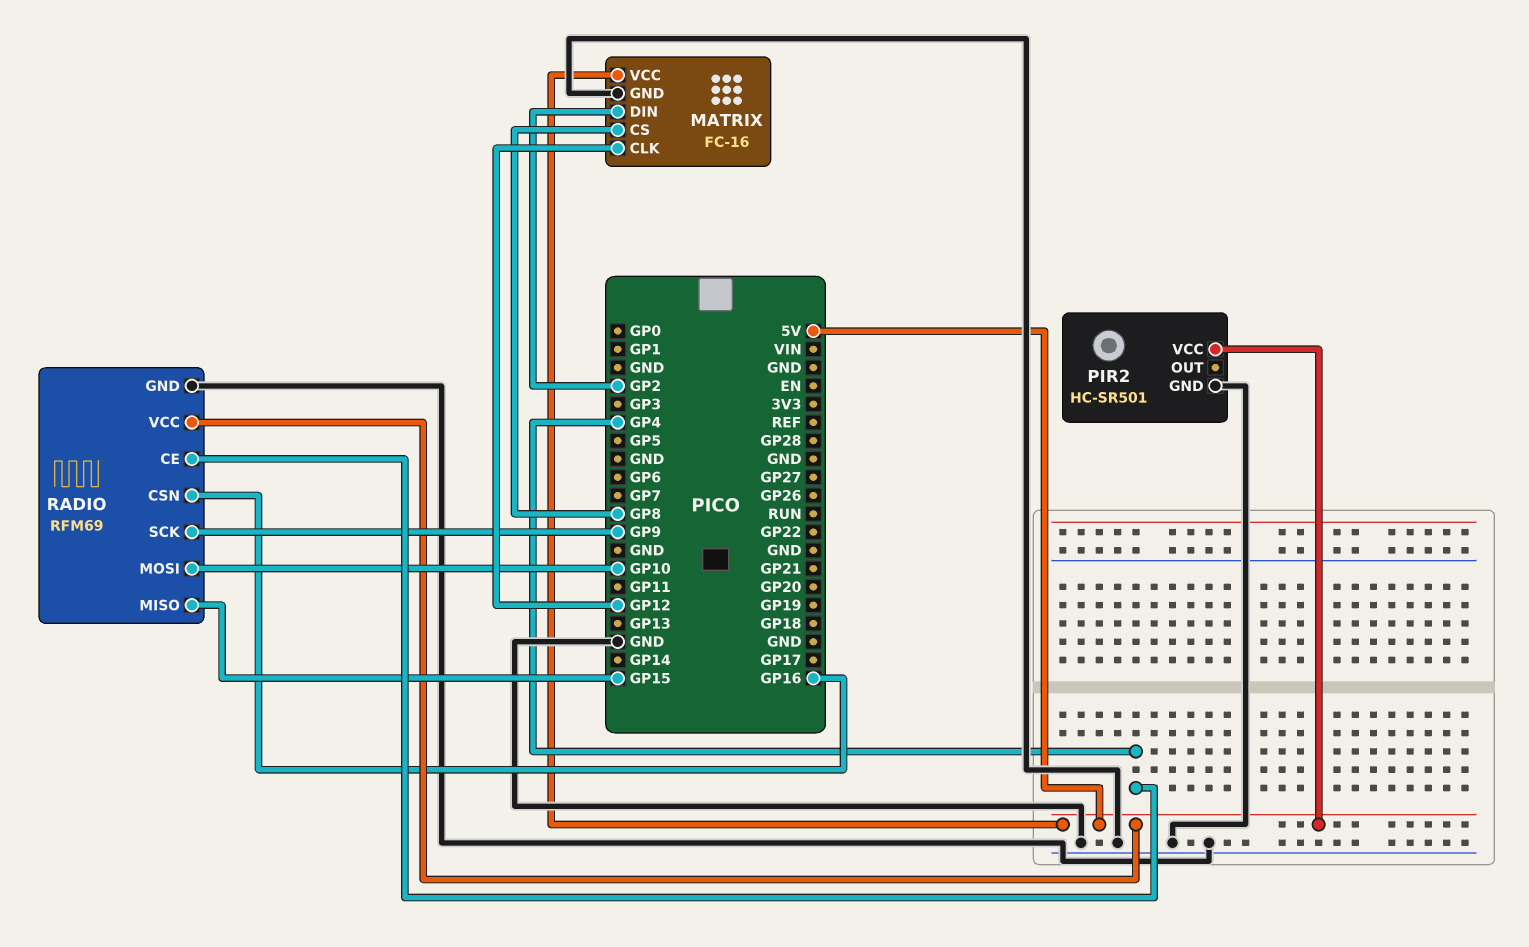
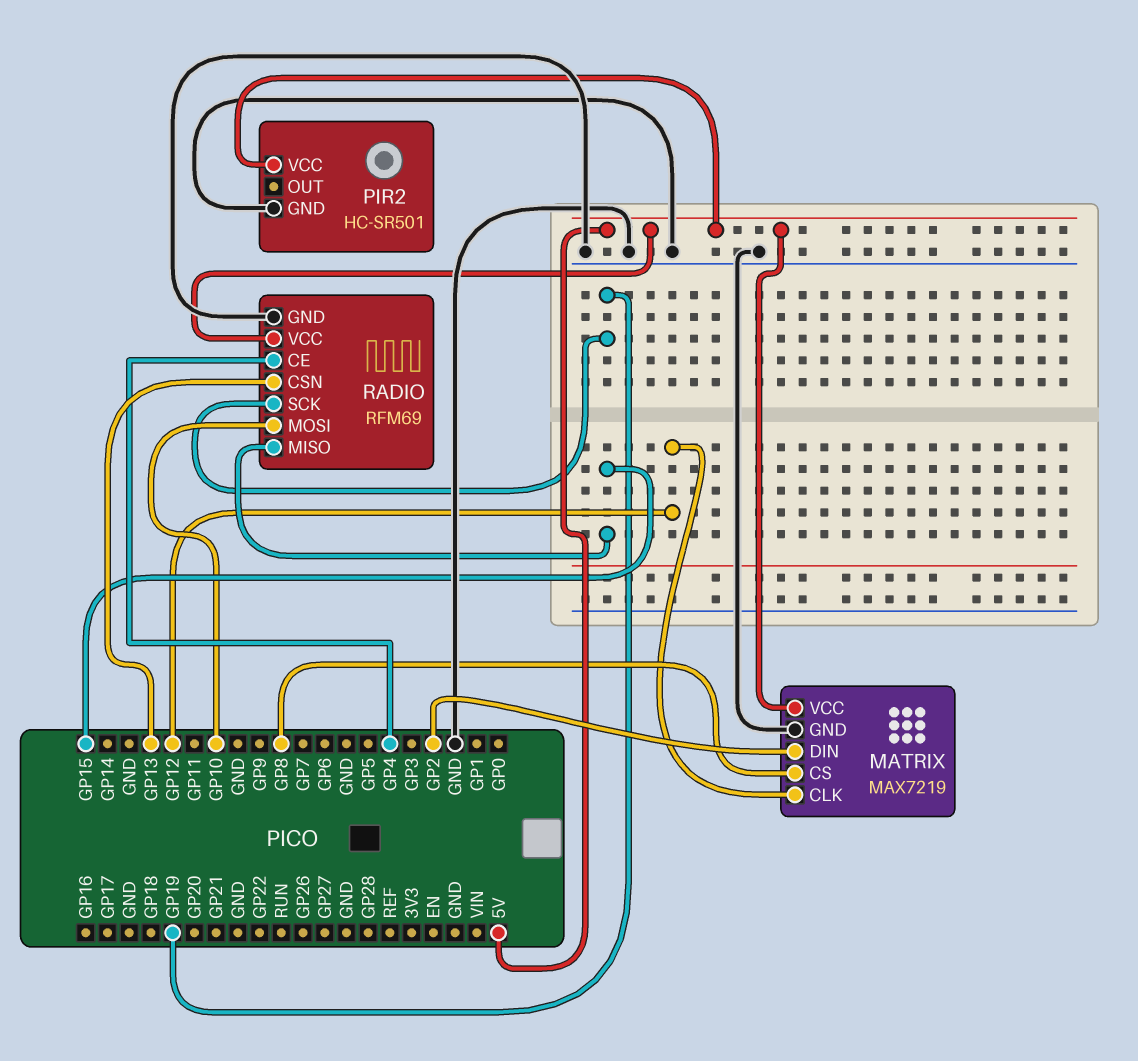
MATRIX: FC-16 -> MAX7219
RADIO pin CSN: GP16 -> GP13
RADIO pin SCK: GP9 -> GP19

